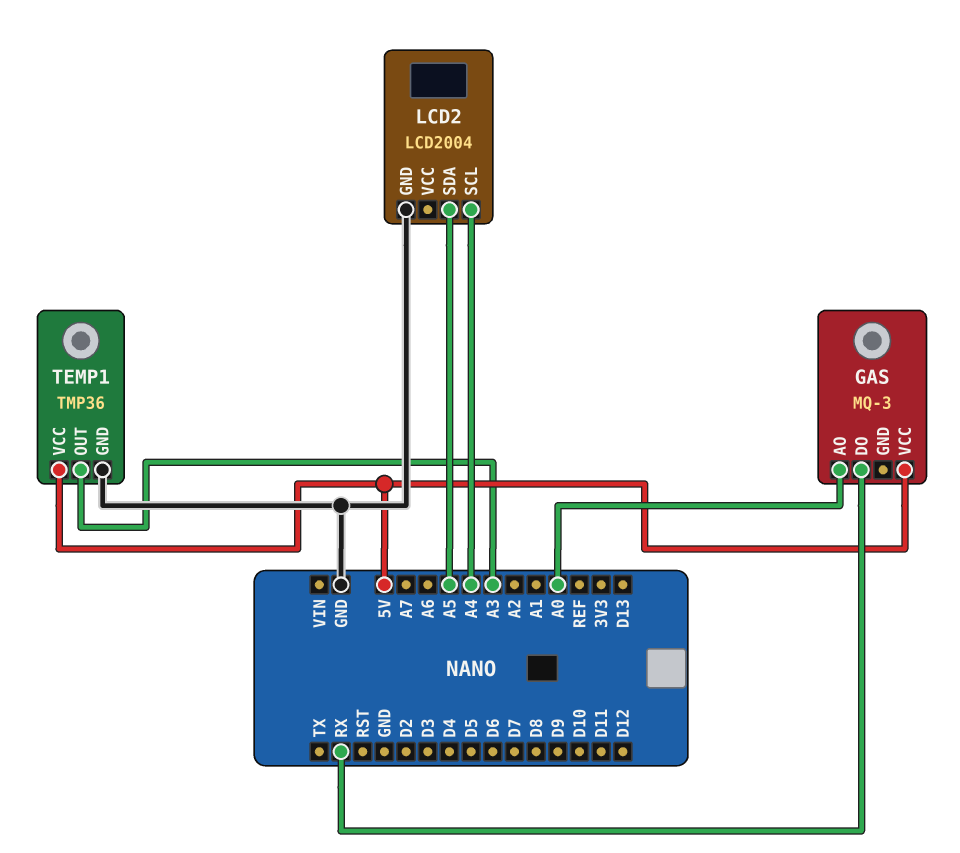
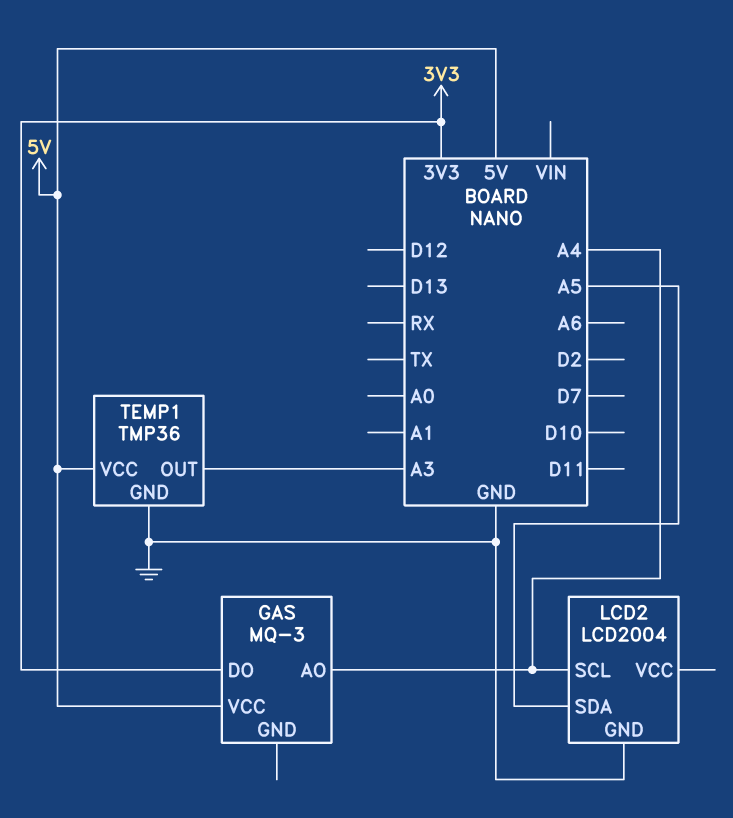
GAS pin AO: A0 -> A4
GAS pin DO: RX -> 3V3

